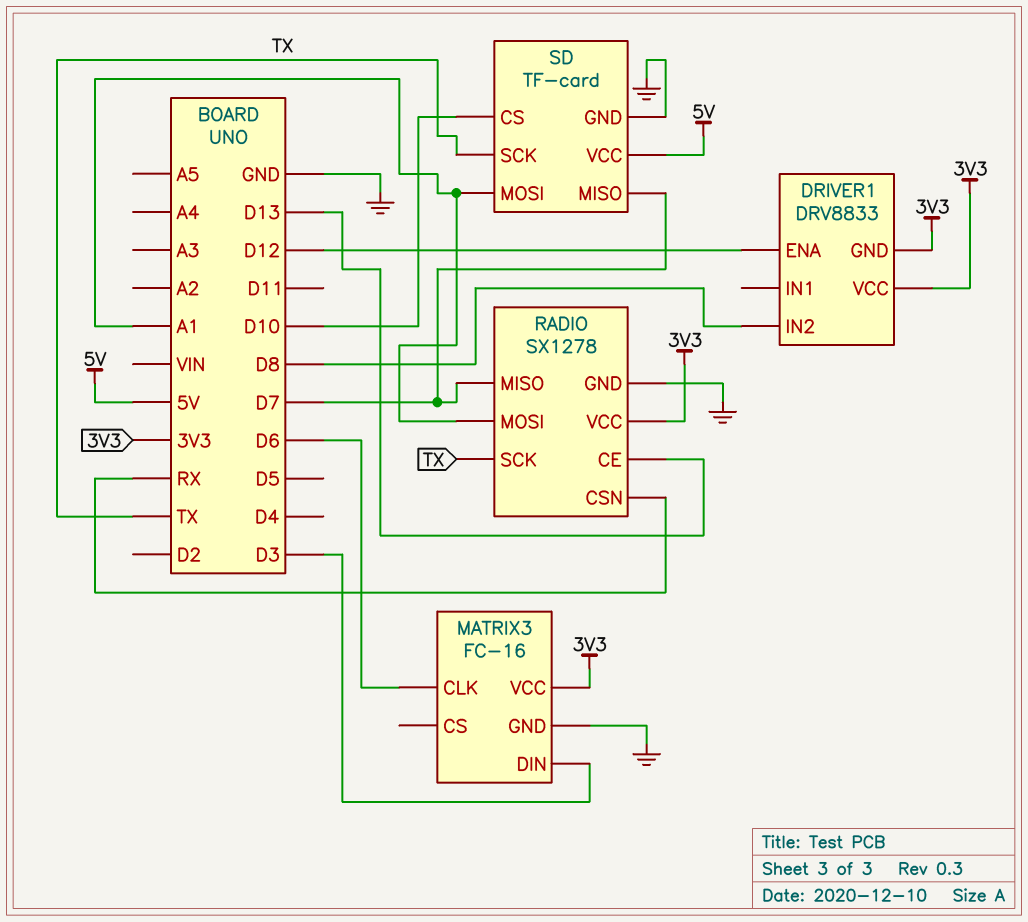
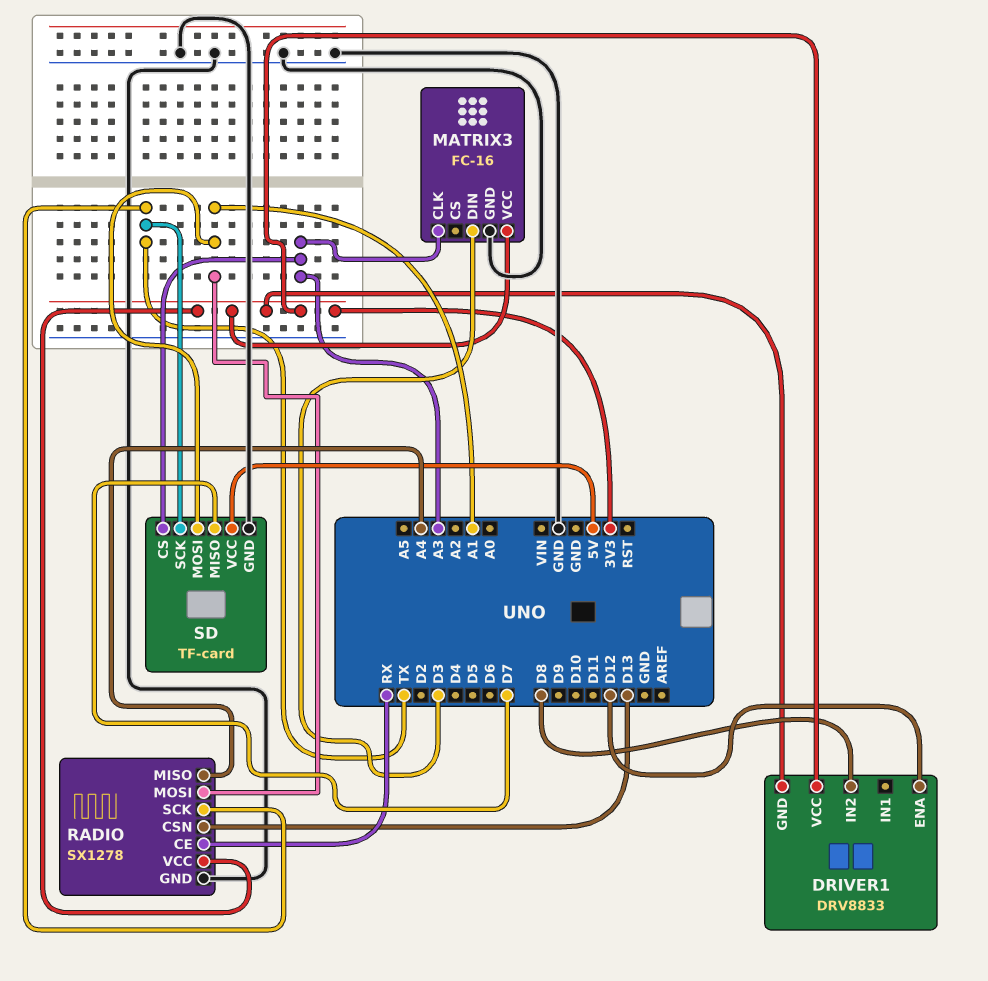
MATRIX3 pin CLK: D6 -> A3
RADIO pin CE: D13 -> RX
RADIO pin CSN: RX -> D13
RADIO pin MISO: D7 -> A4
SD pin CS: D10 -> A3

